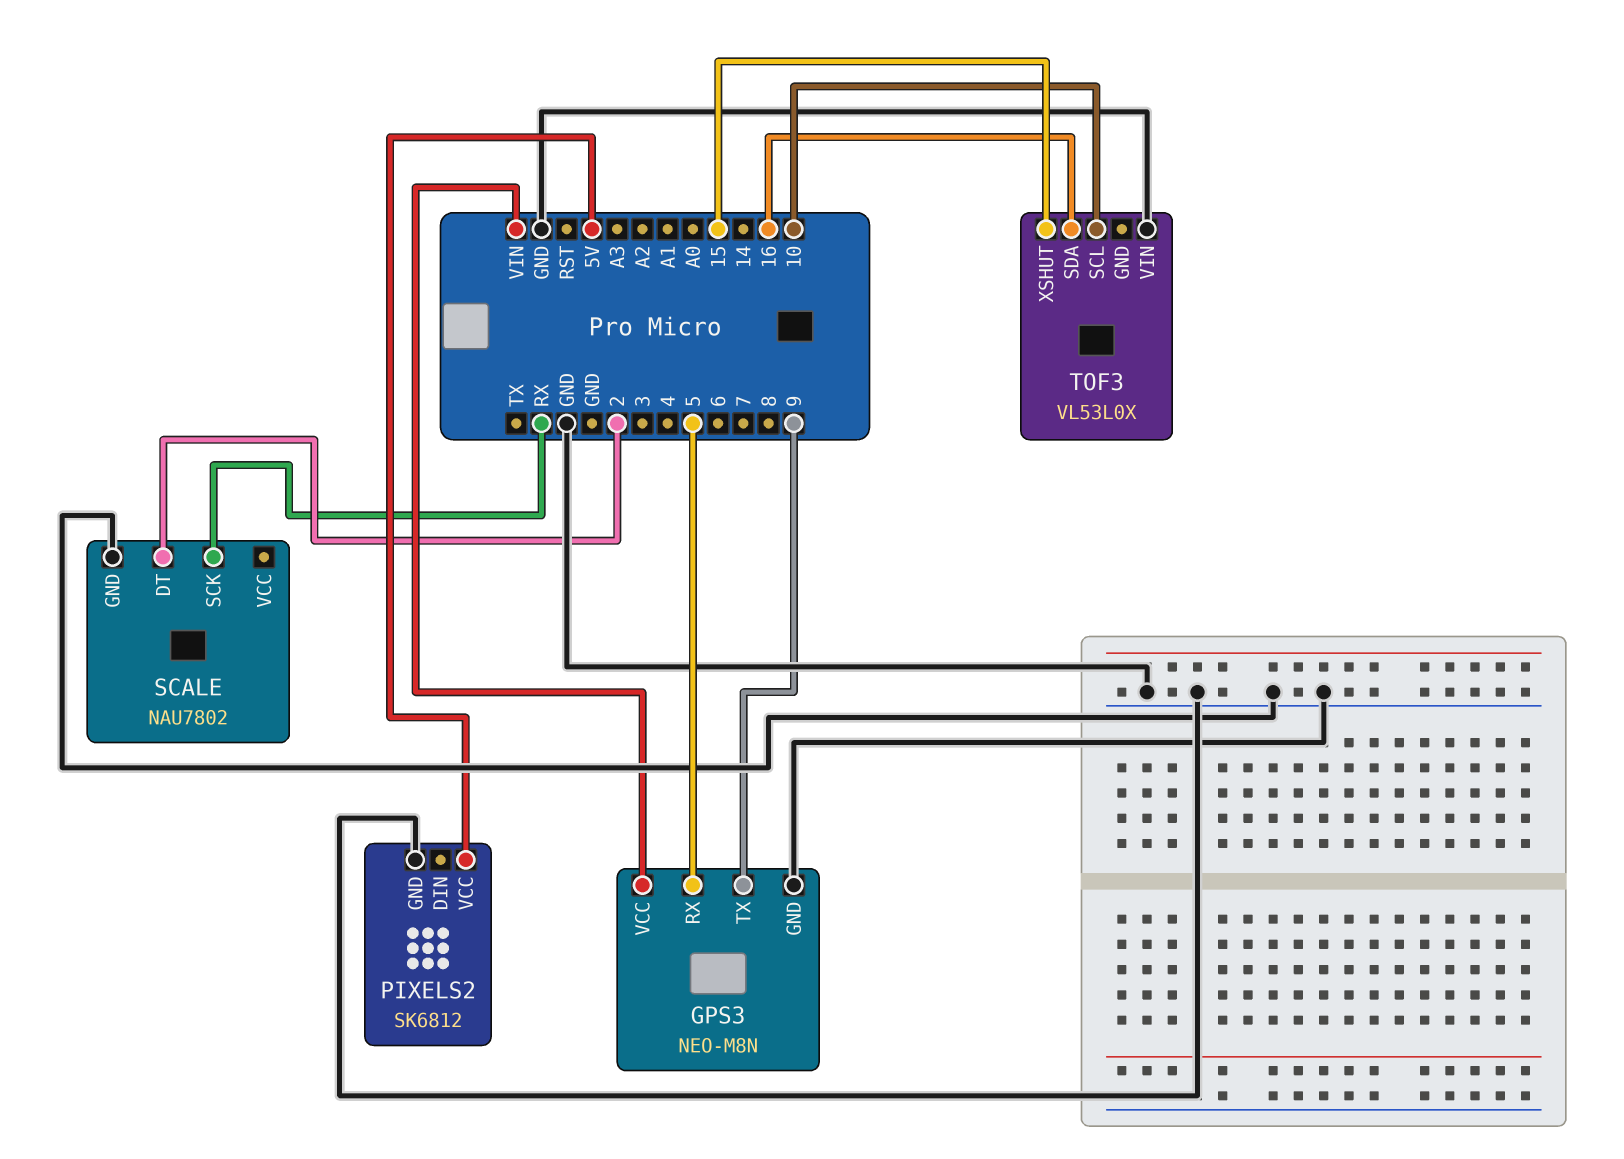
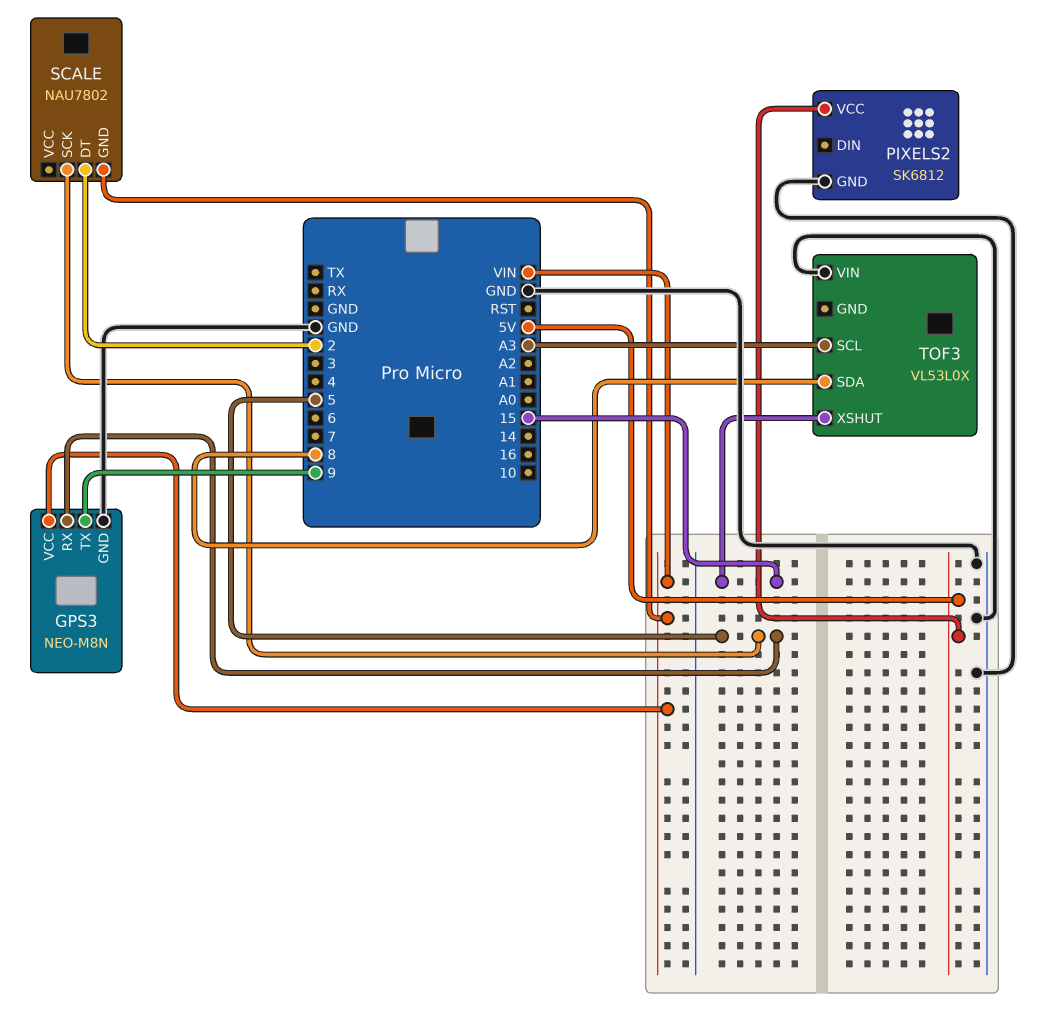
SCALE pin GND: GND -> VIN
SCALE pin SCK: RX -> 5
TOF3 pin SCL: 10 -> A3
TOF3 pin SDA: 16 -> 8

